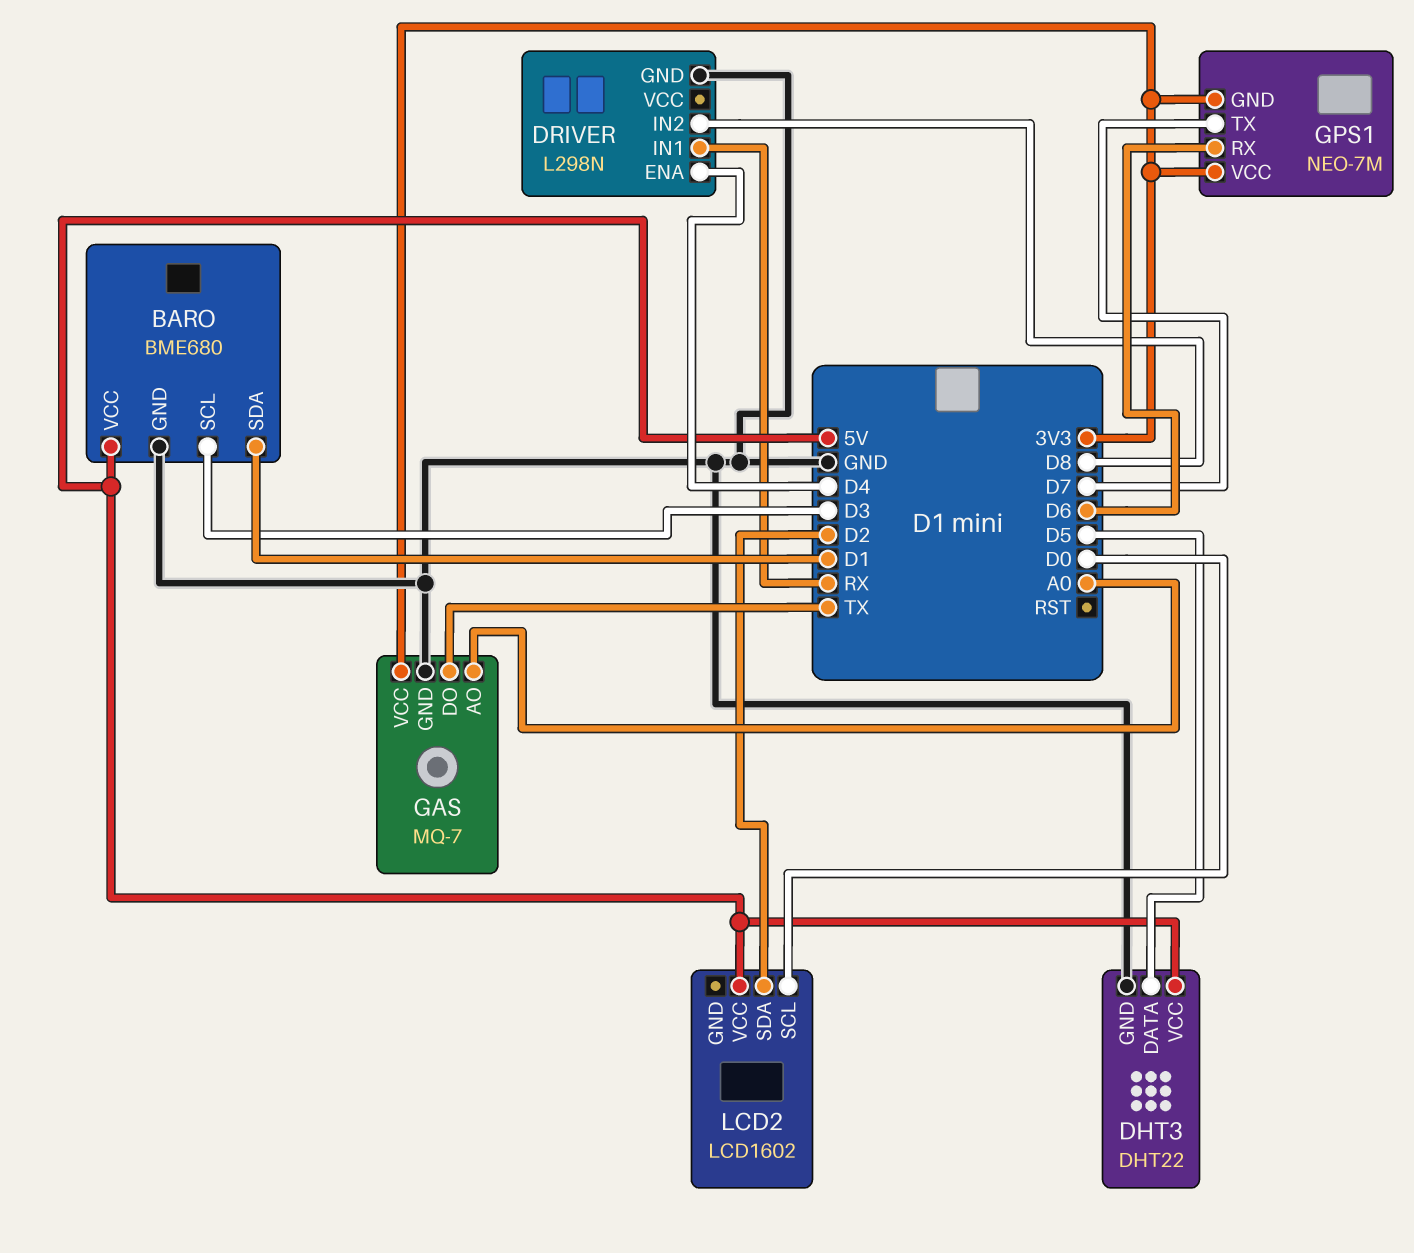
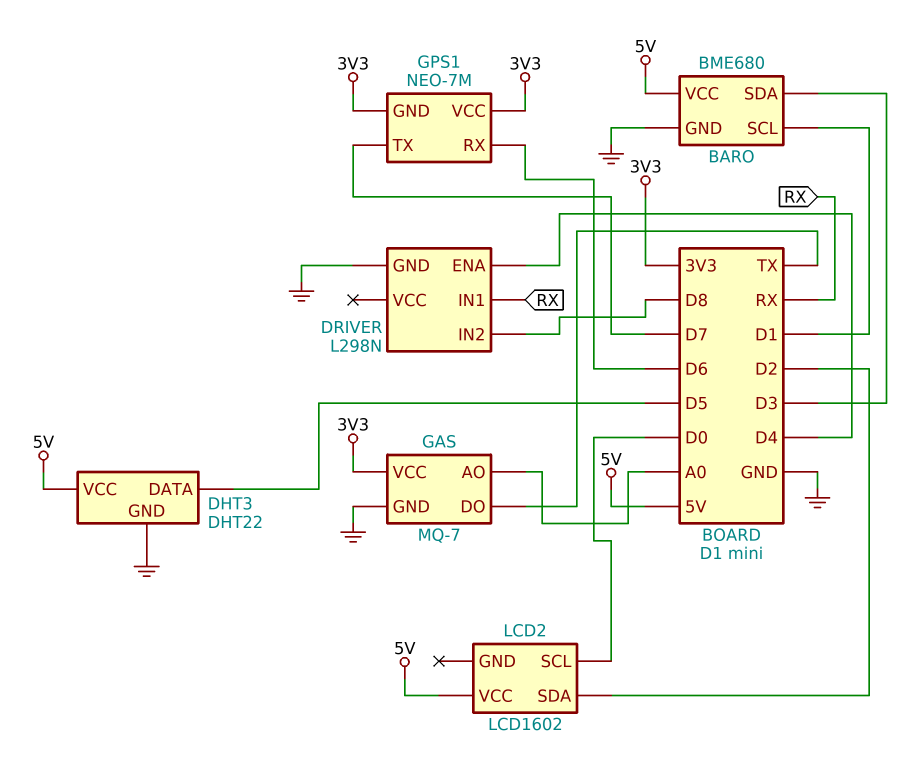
BARO pin SCL: D3 -> D1
BARO pin SDA: D1 -> D3

